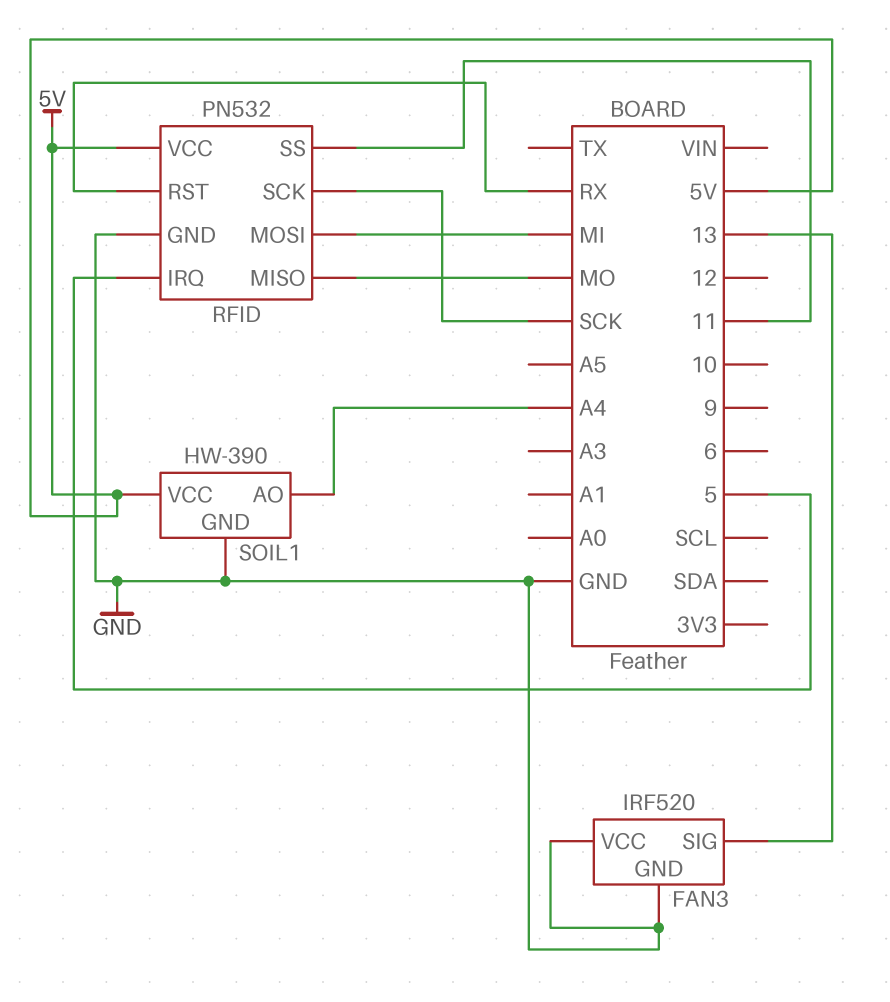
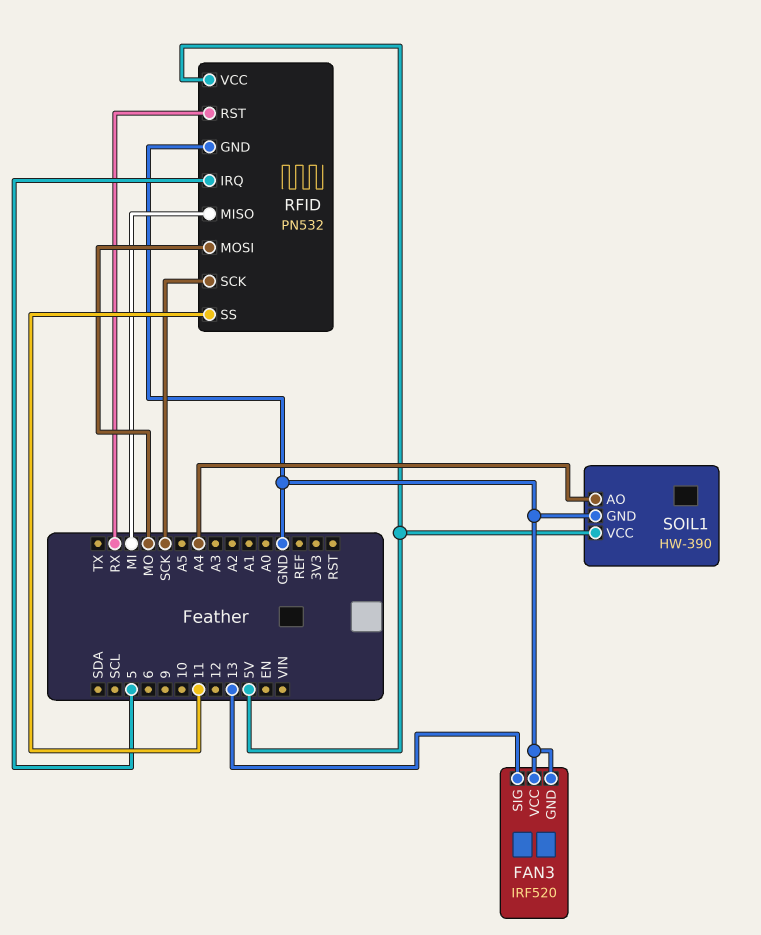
RFID pin MISO: MO -> MI
RFID pin MOSI: MI -> MO

